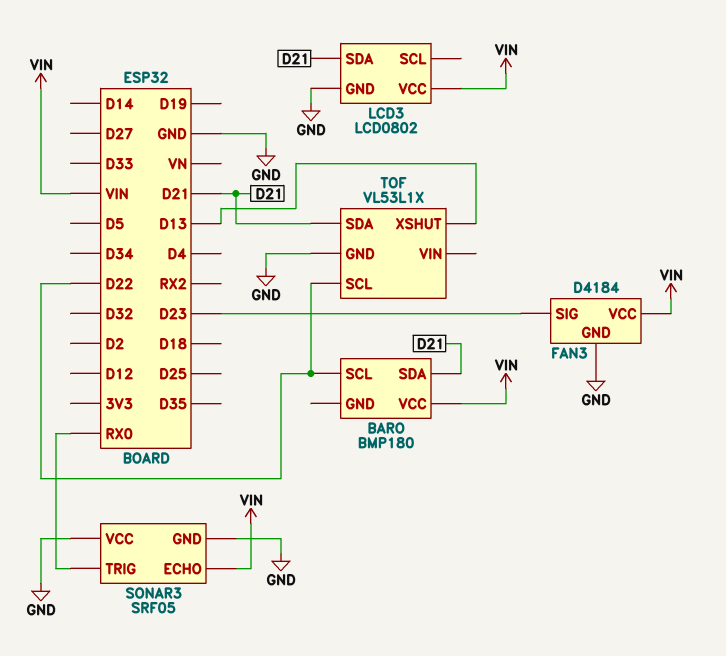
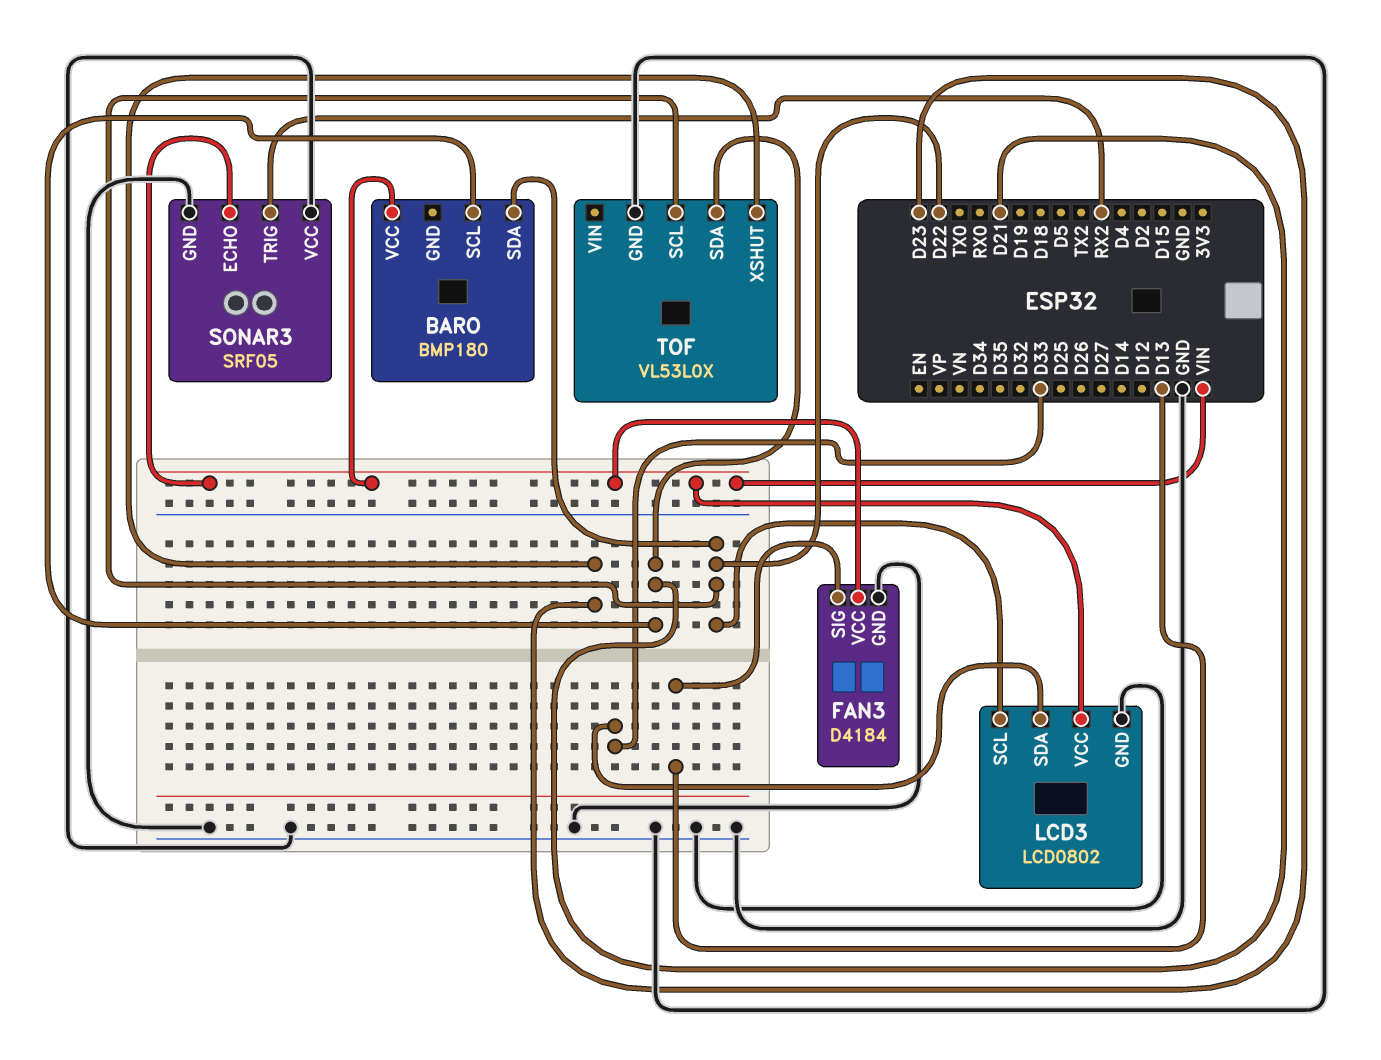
BARO pin SCL: D22 -> D21
BARO pin SDA: D21 -> D22
FAN3 pin SIG: D23 -> D13
LCD3 pin SCL: none -> D22
LCD3 pin SDA: D21 -> D33
SONAR3 pin TRIG: RX0 -> RX2
TOF: VL53L1X -> VL53L0X
TOF pin XSHUT: D13 -> D23

